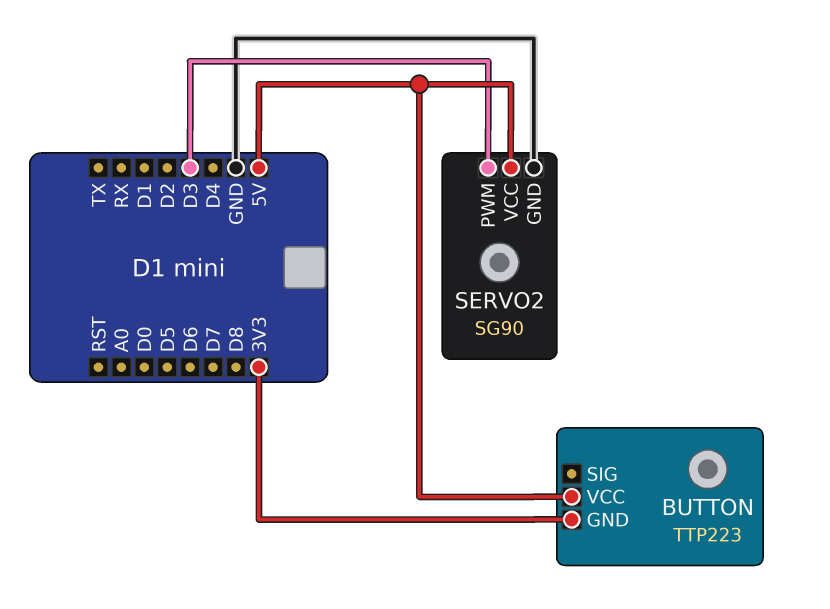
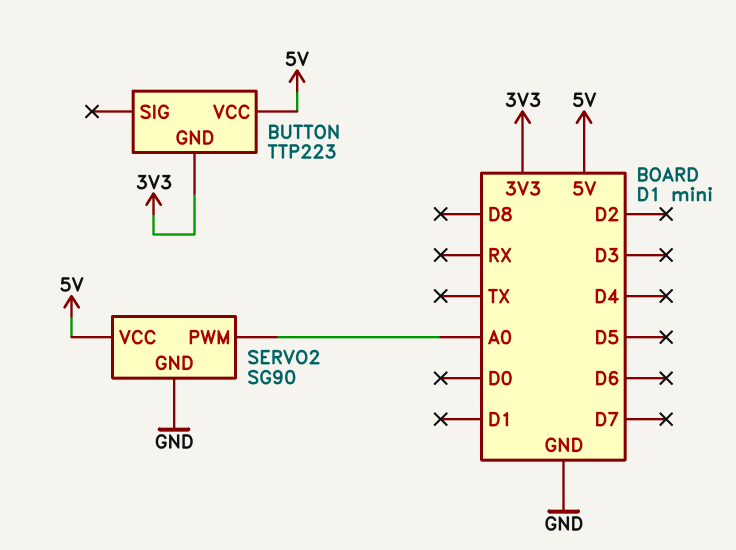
SERVO2 pin PWM: D3 -> A0

